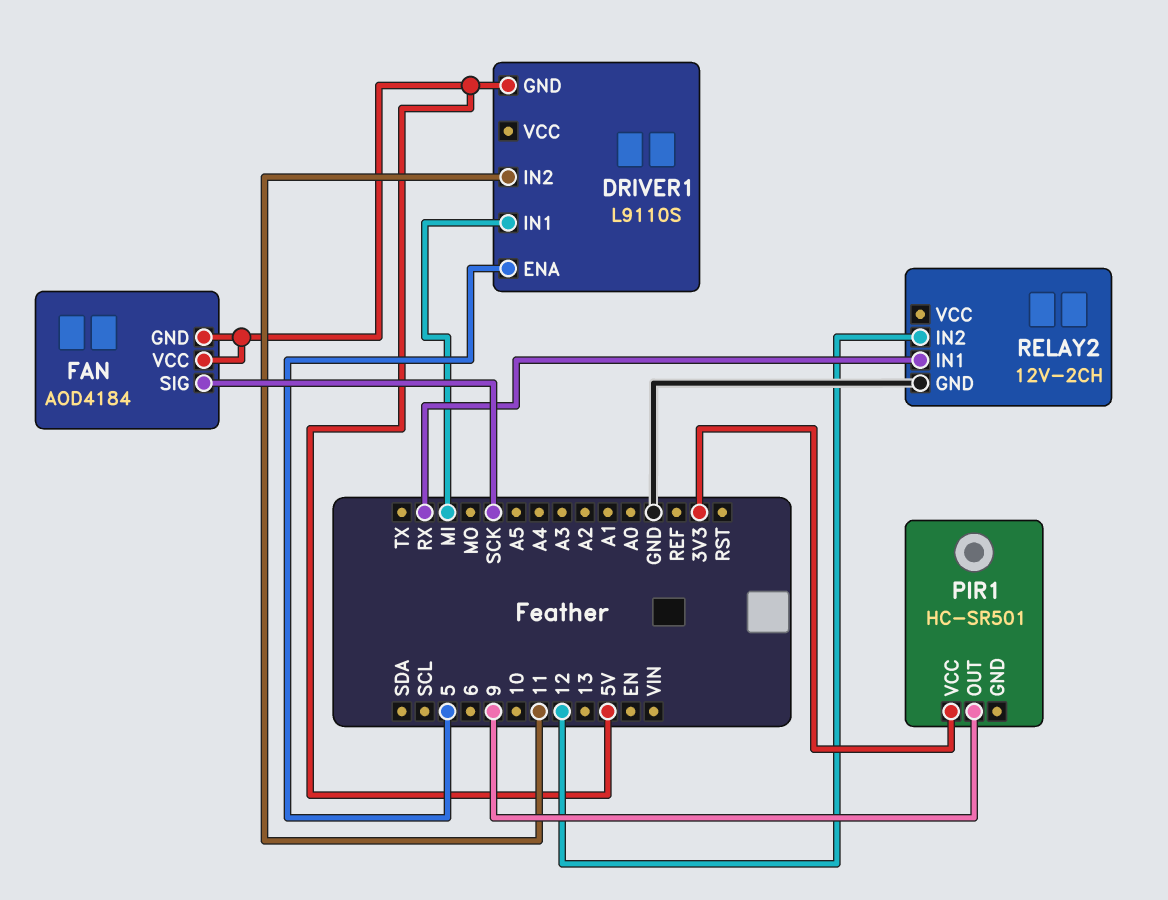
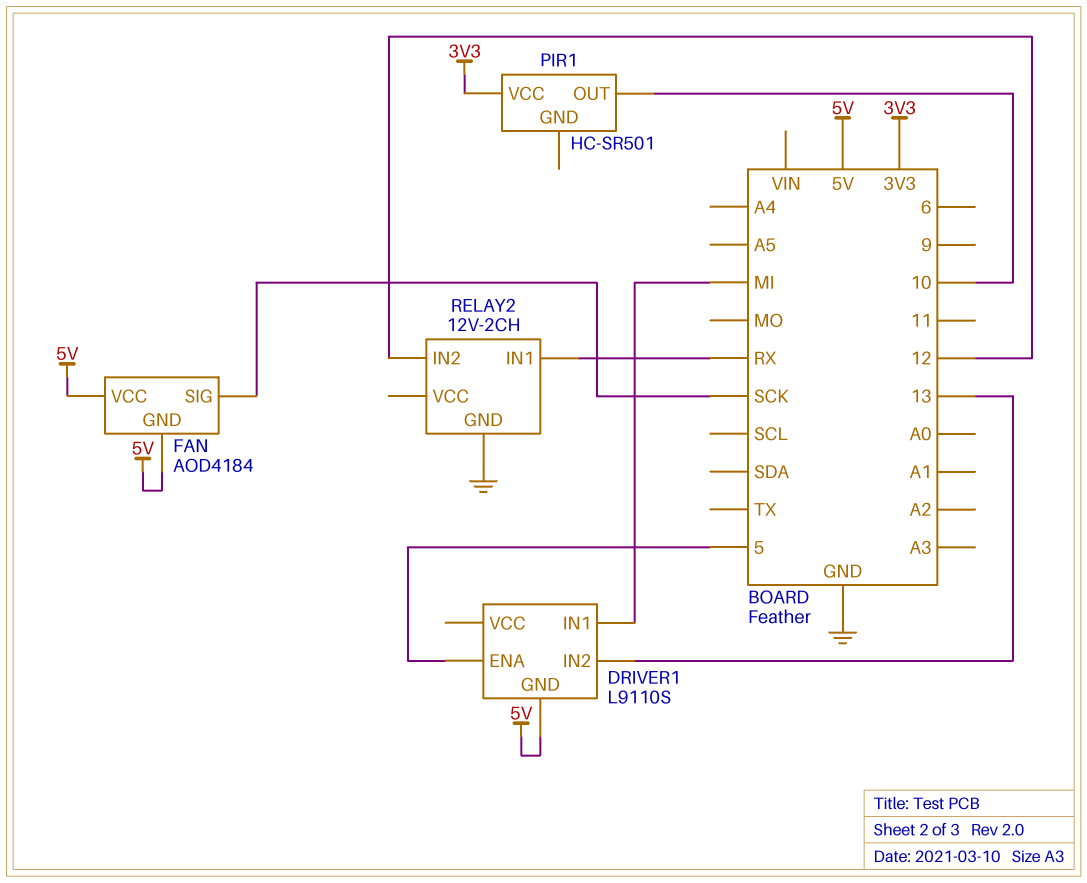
DRIVER1 pin IN2: 11 -> 13
PIR1 pin OUT: 9 -> 10

